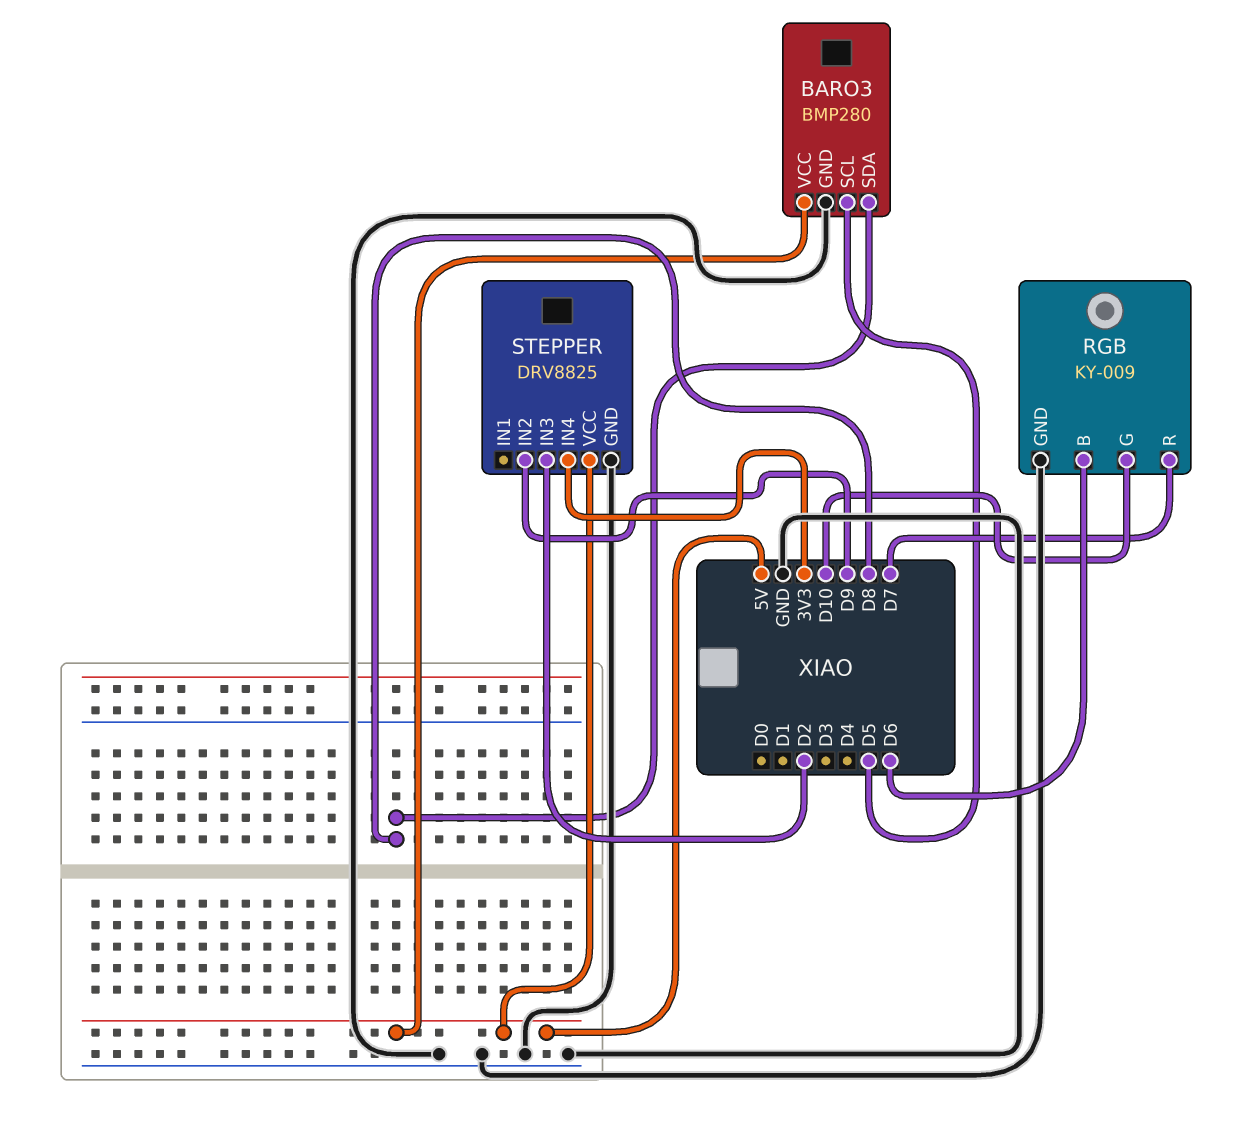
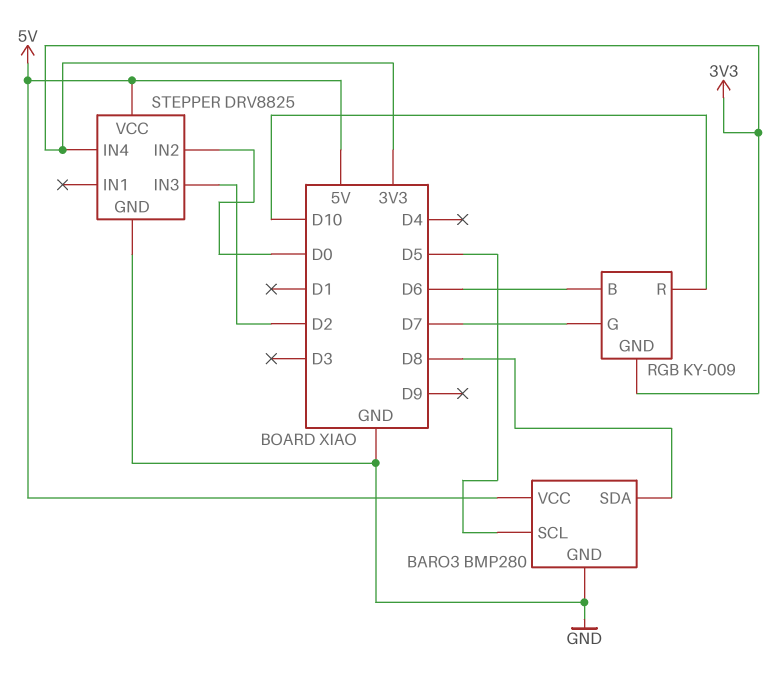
RGB pin G: D10 -> D7
RGB pin GND: GND -> 3V3
RGB pin R: D7 -> D10
STEPPER pin IN2: D9 -> D0

